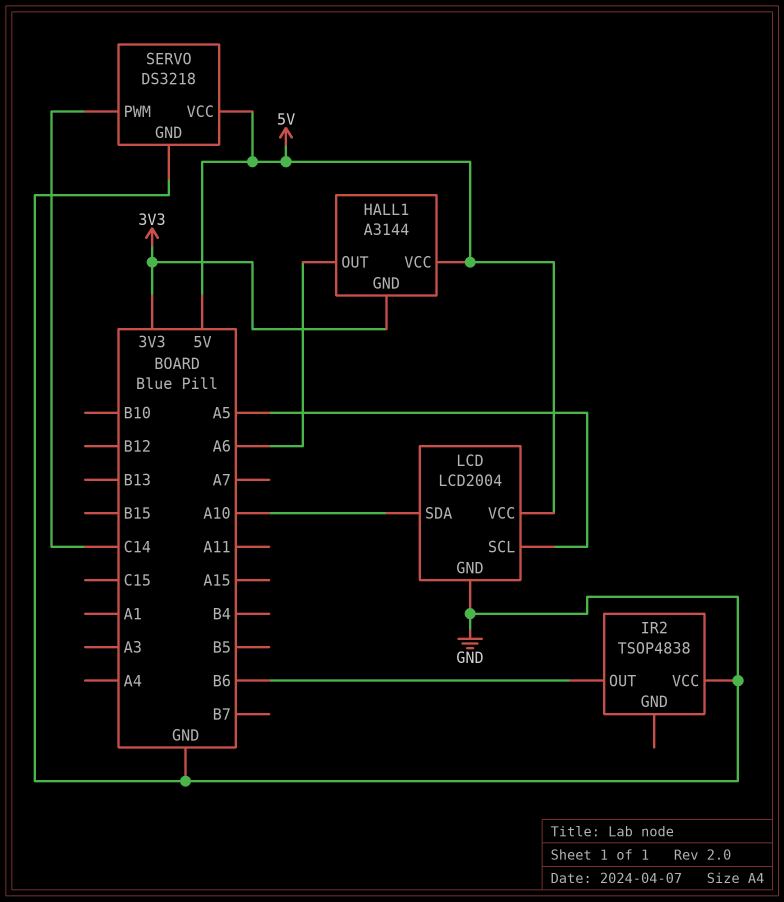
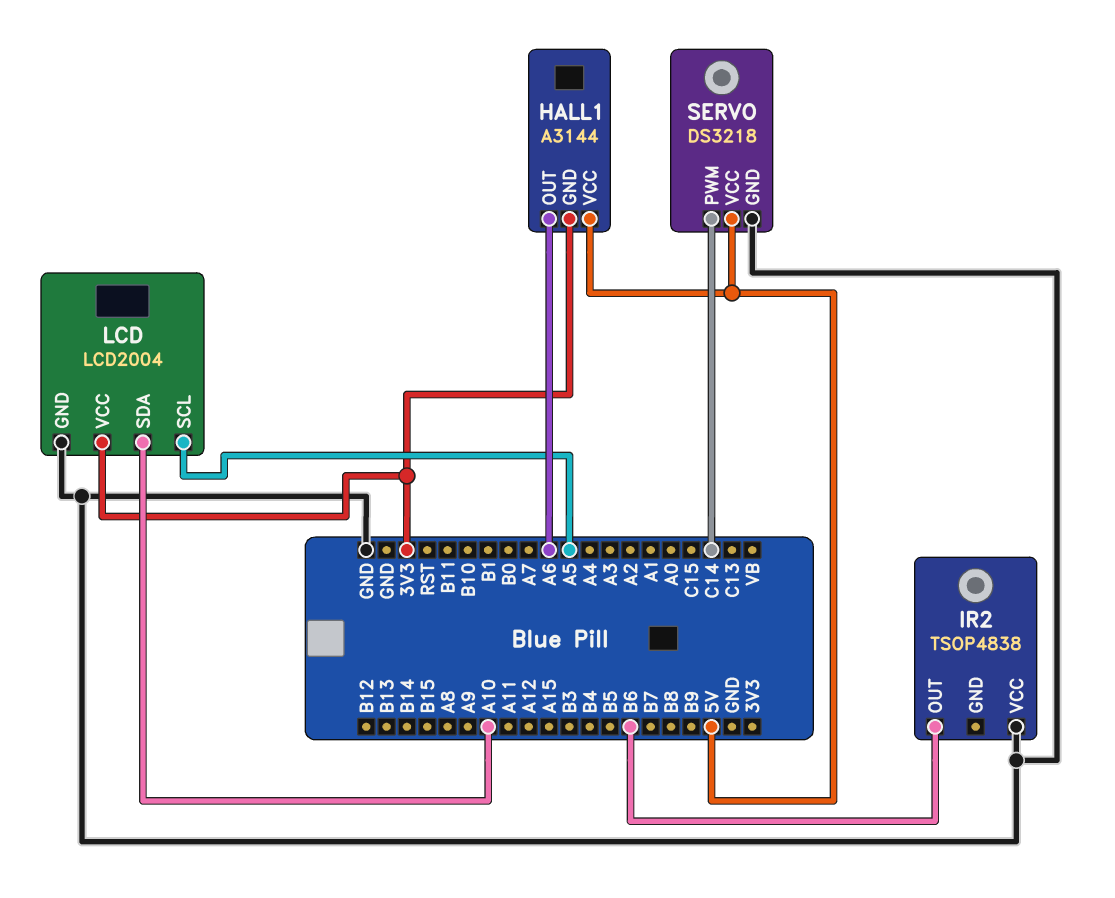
LCD pin VCC: 5V -> 3V3

